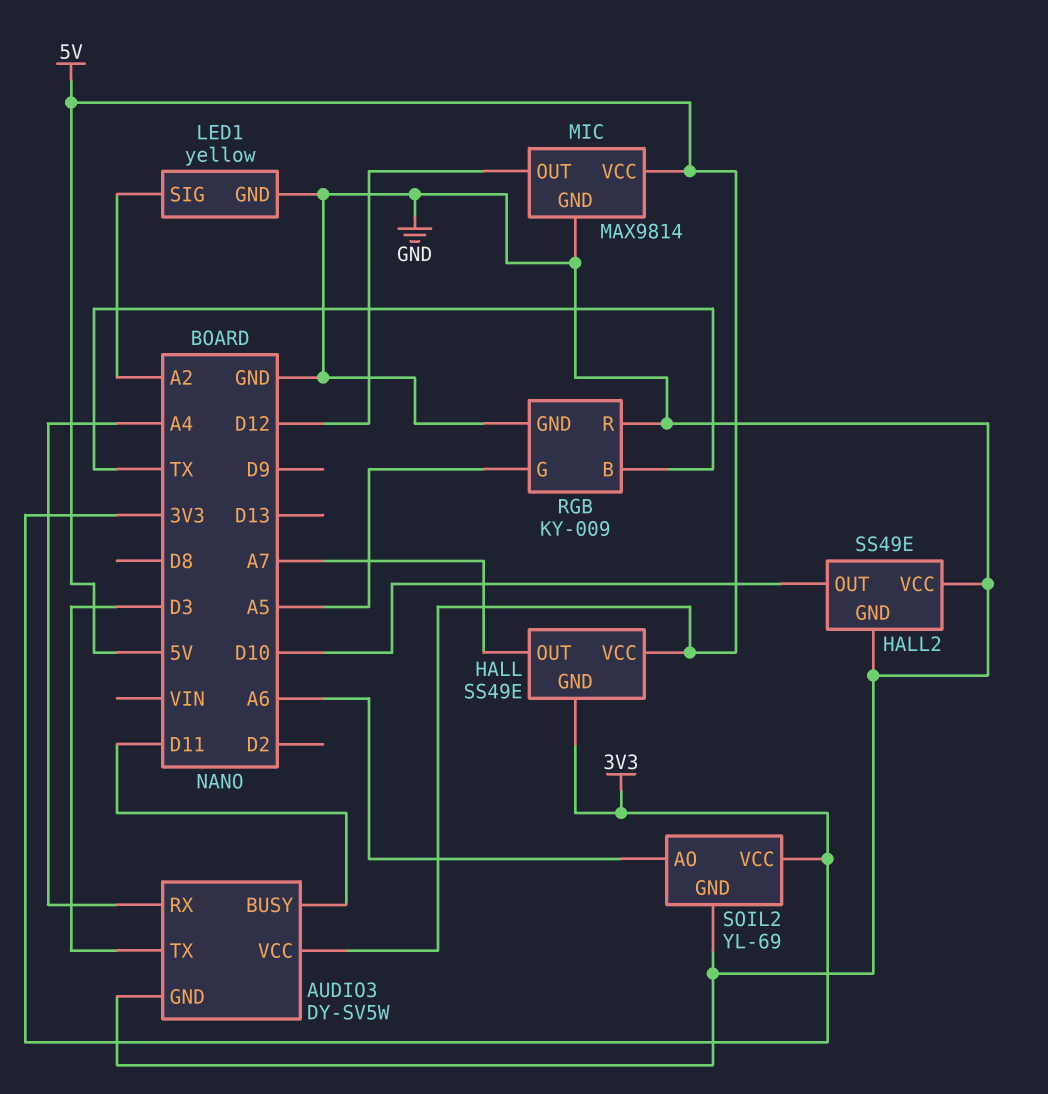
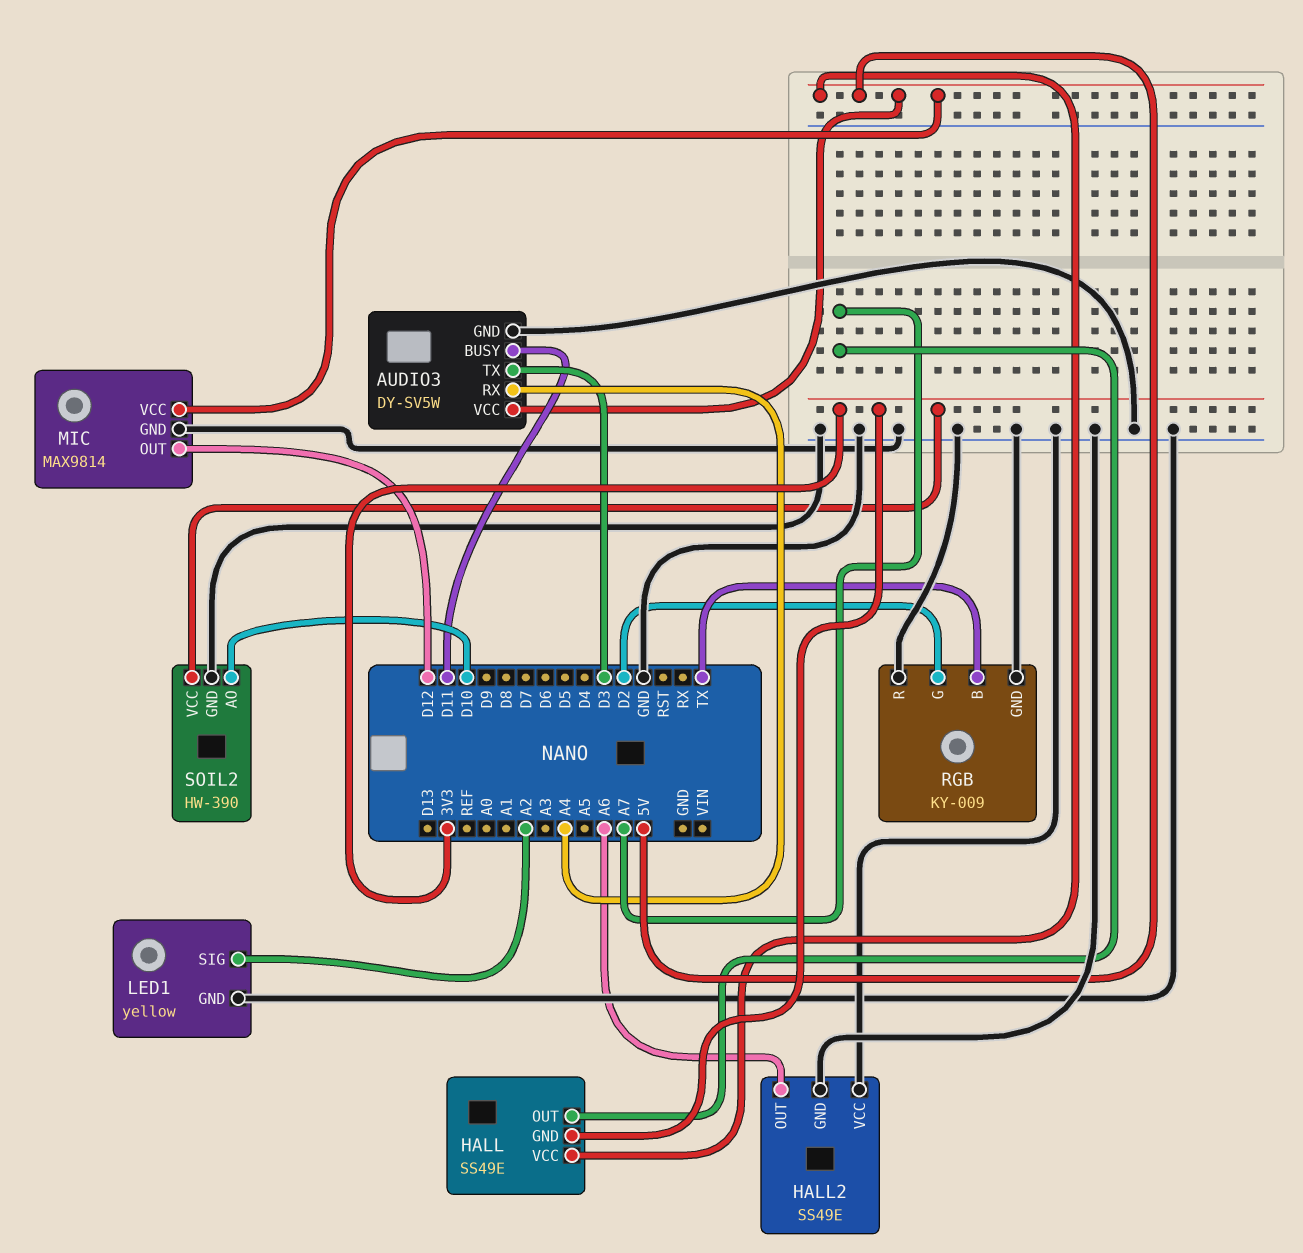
HALL2 pin OUT: D10 -> A6
RGB pin G: A5 -> D2
SOIL2: YL-69 -> HW-390
SOIL2 pin AO: A6 -> D10

